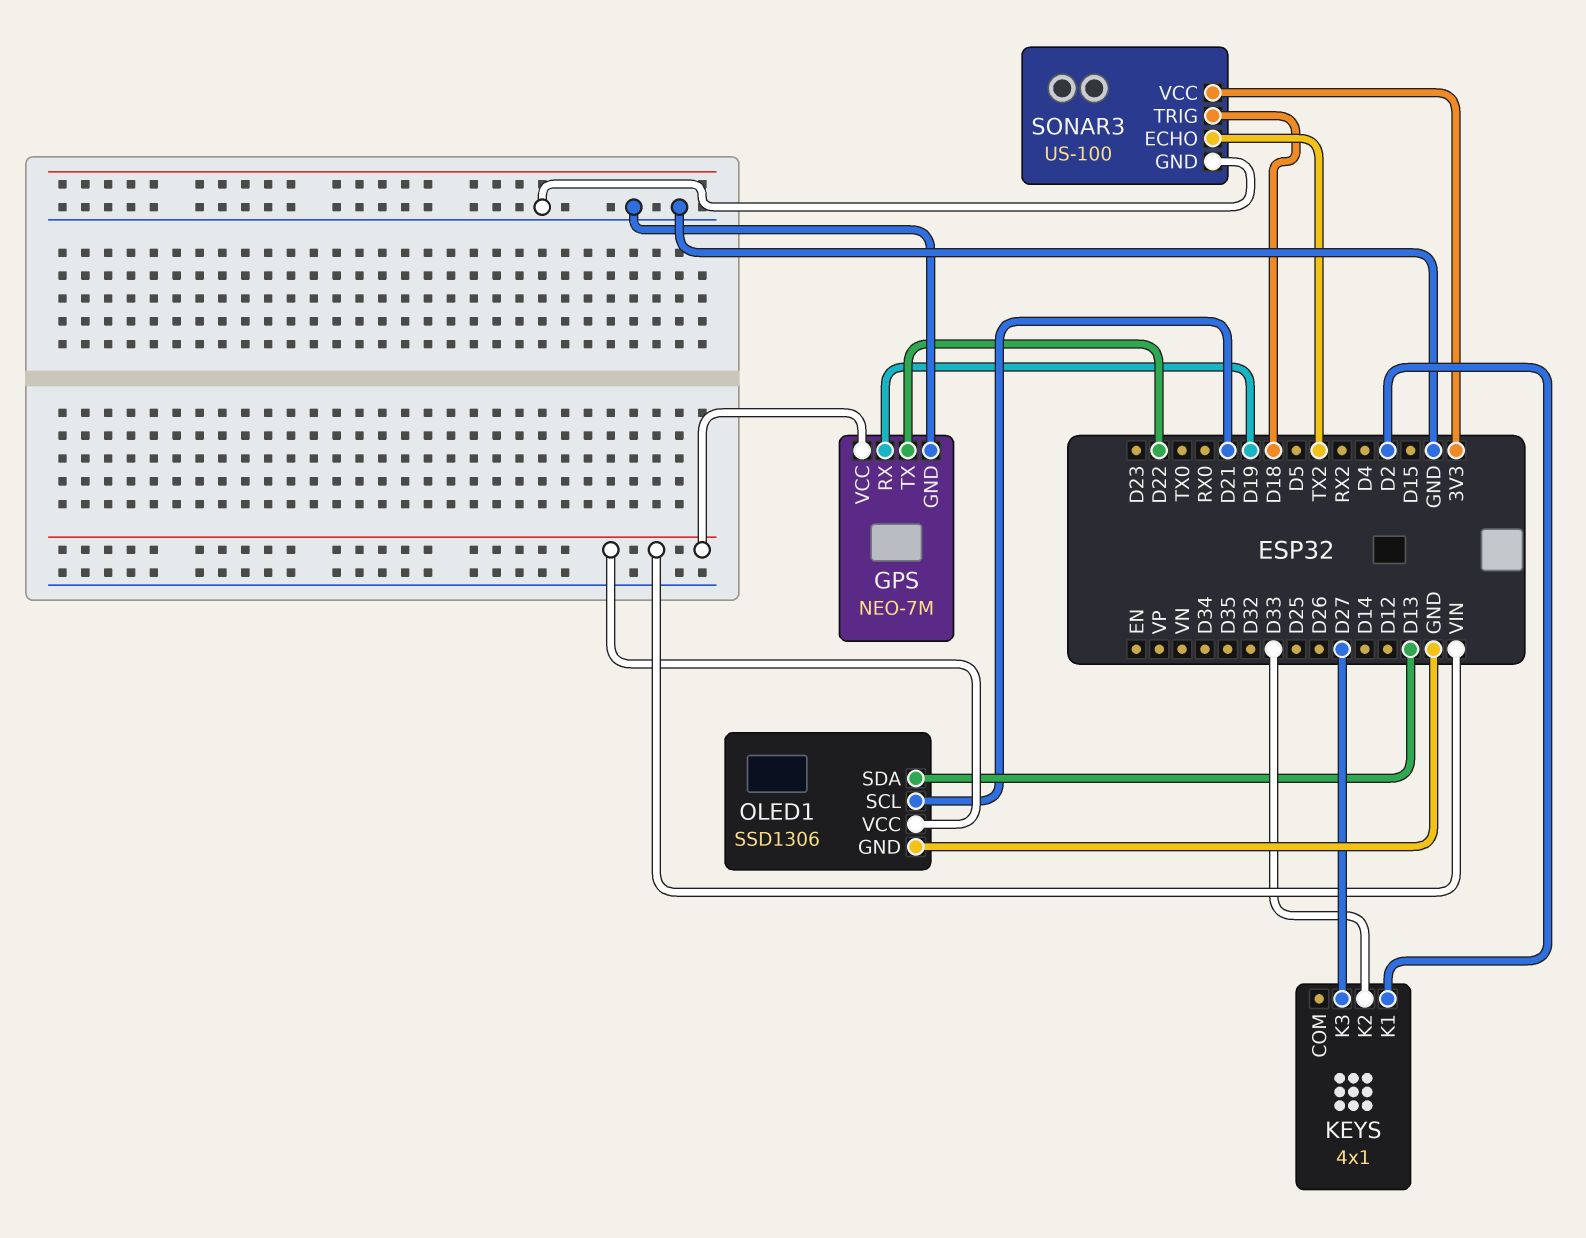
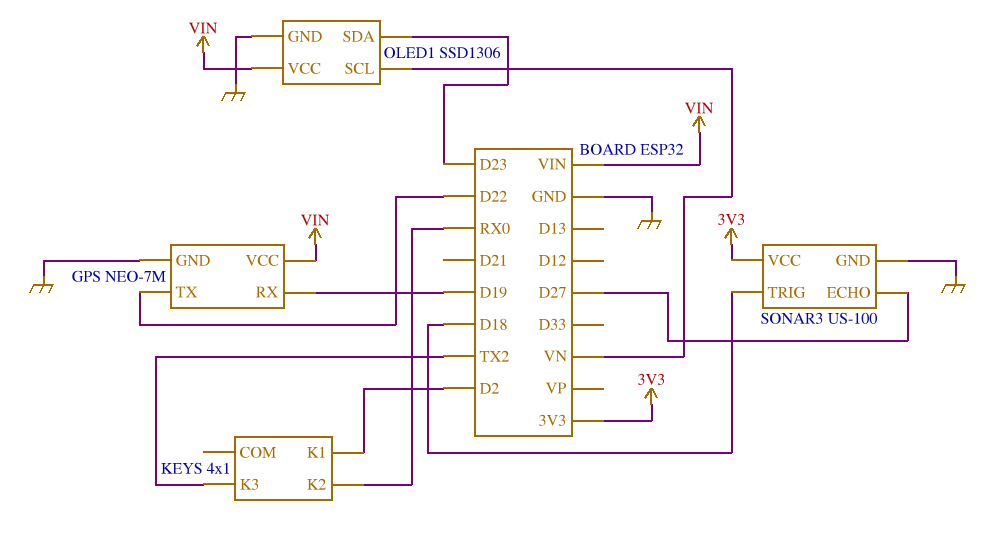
KEYS pin K2: D33 -> RX0
KEYS pin K3: D27 -> TX2
OLED1 pin SCL: D21 -> VN
OLED1 pin SDA: D13 -> D23
SONAR3 pin ECHO: TX2 -> D27

